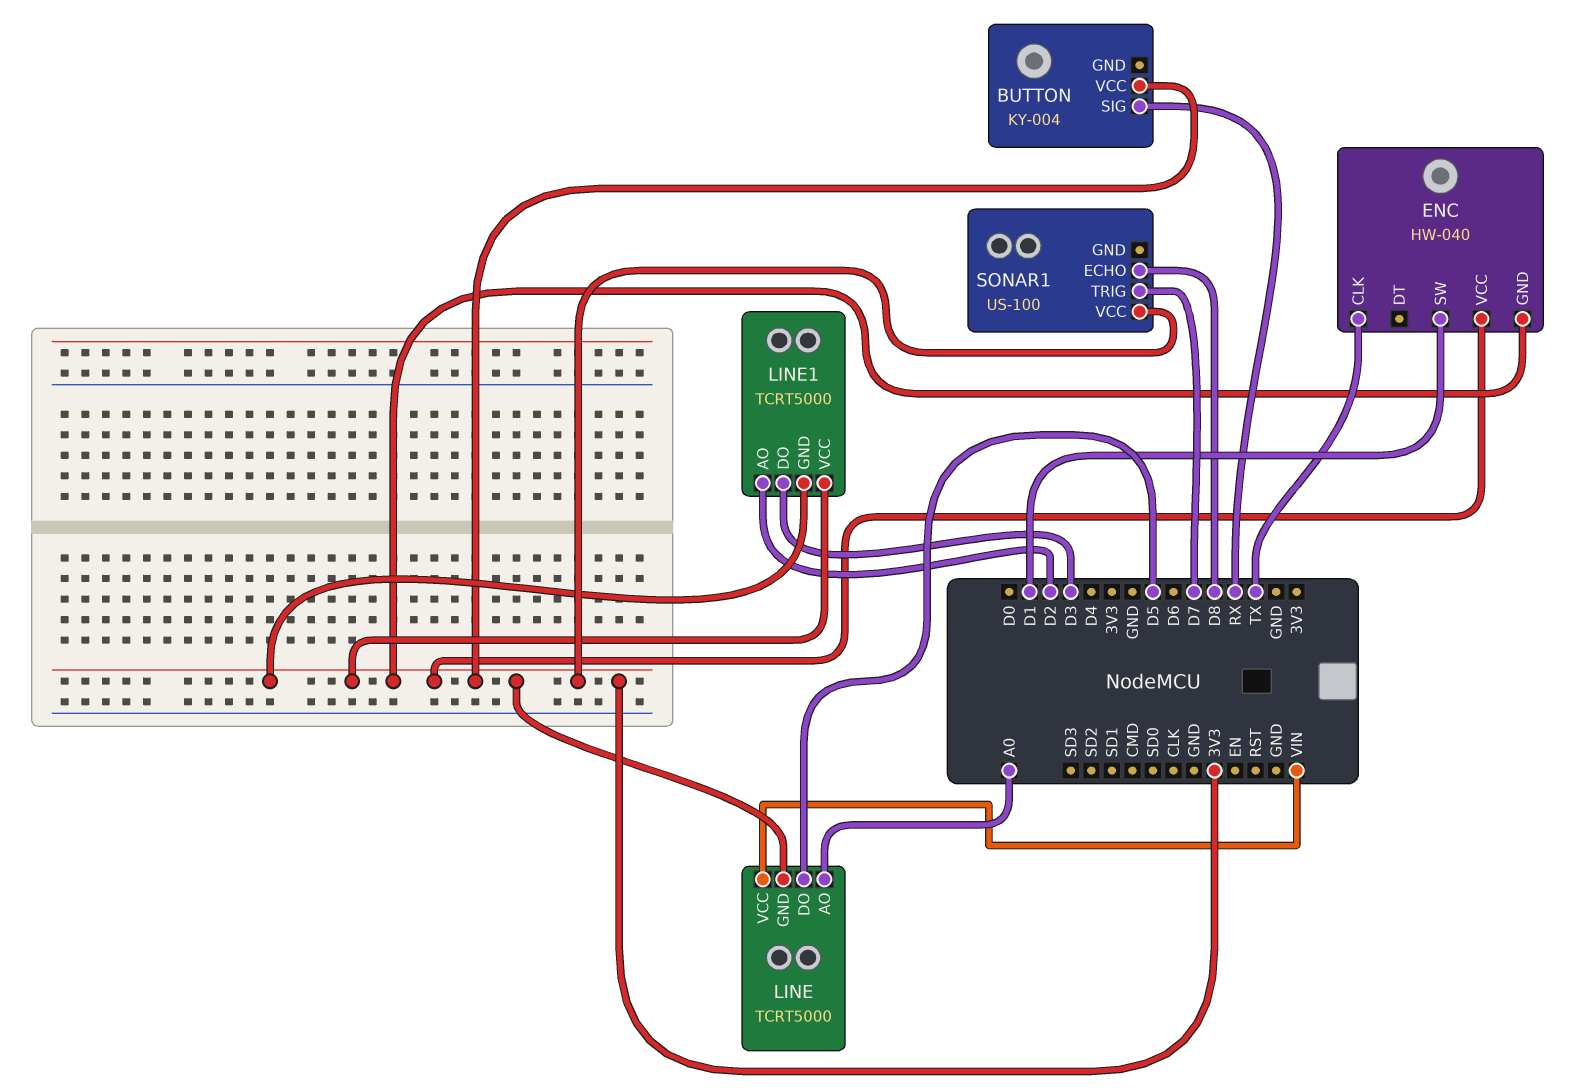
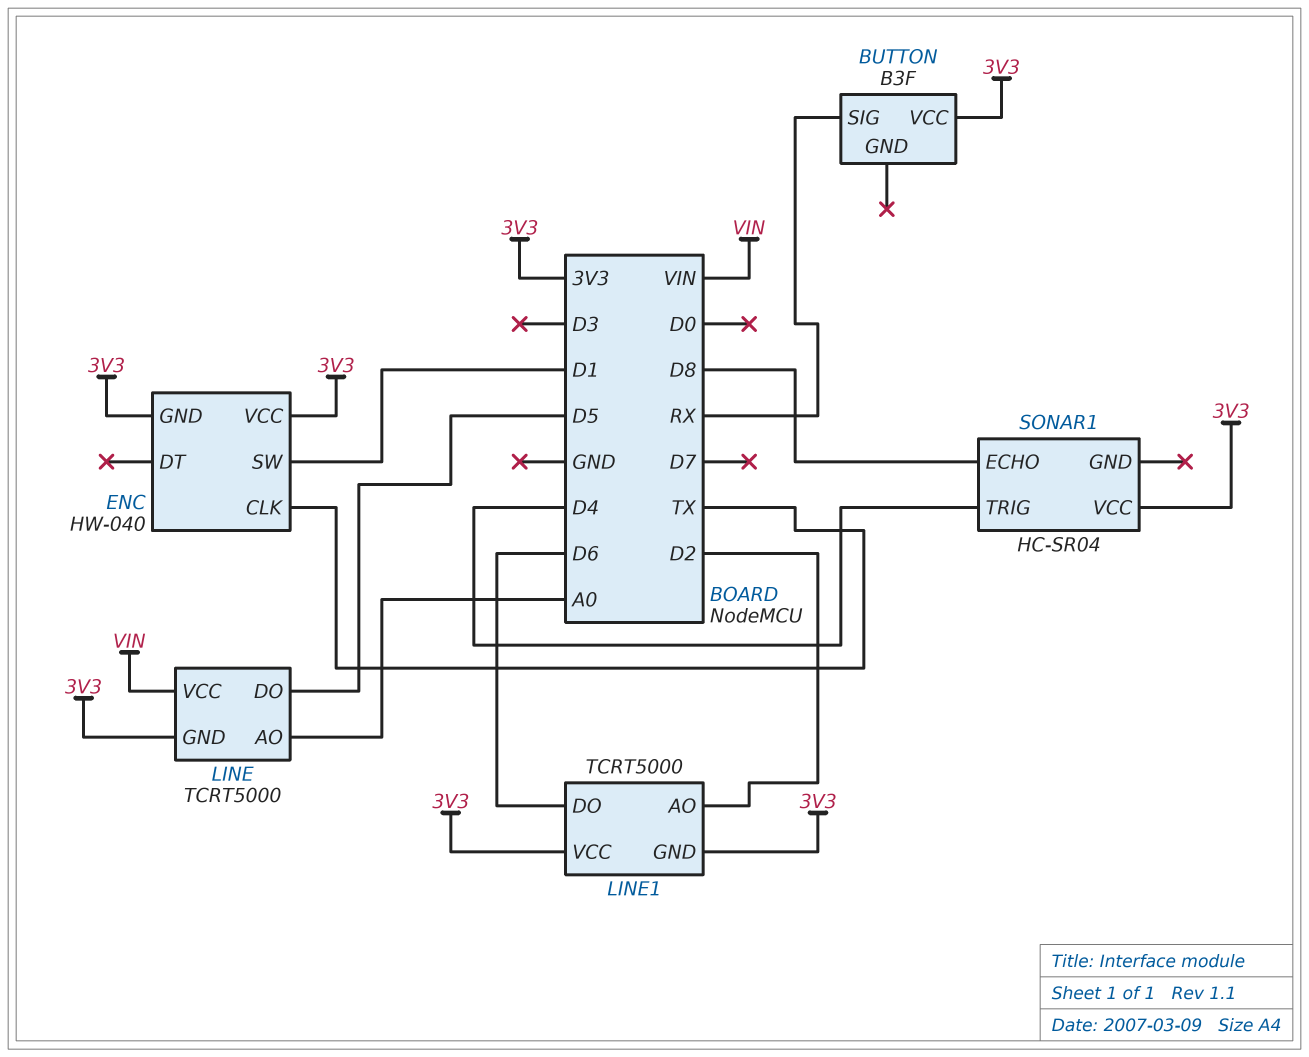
BUTTON: KY-004 -> B3F
LINE1 pin DO: D3 -> D6
SONAR1: US-100 -> HC-SR04
SONAR1 pin TRIG: D7 -> D4

